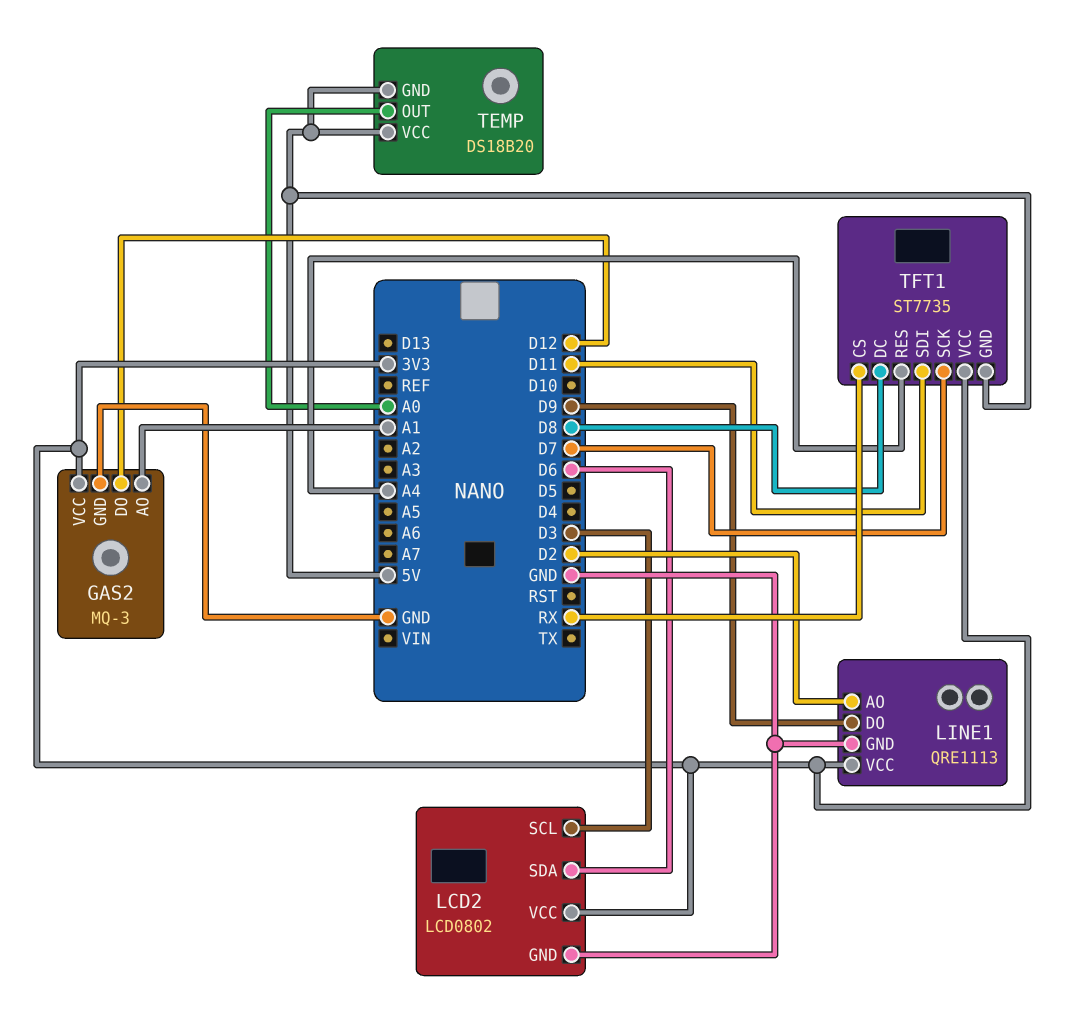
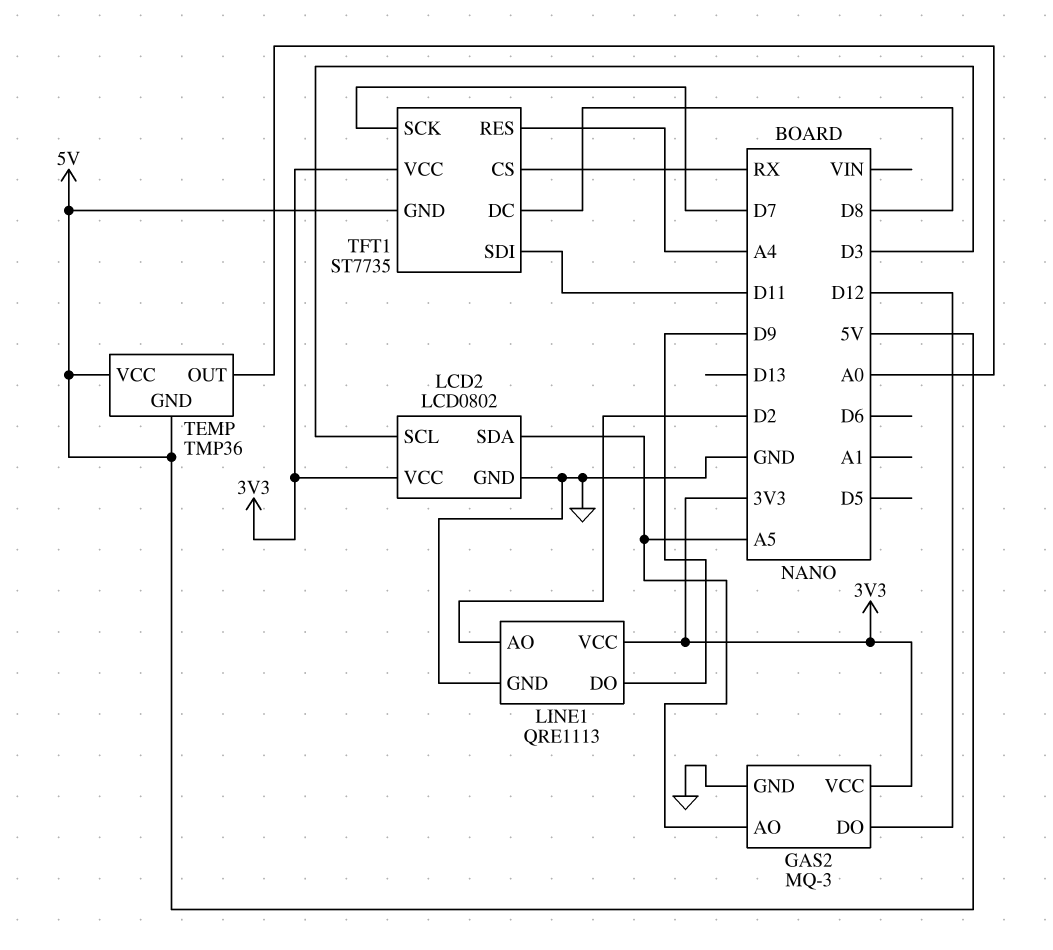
GAS2 pin AO: A1 -> A5
LCD2 pin SDA: D6 -> A5
TEMP: DS18B20 -> TMP36

